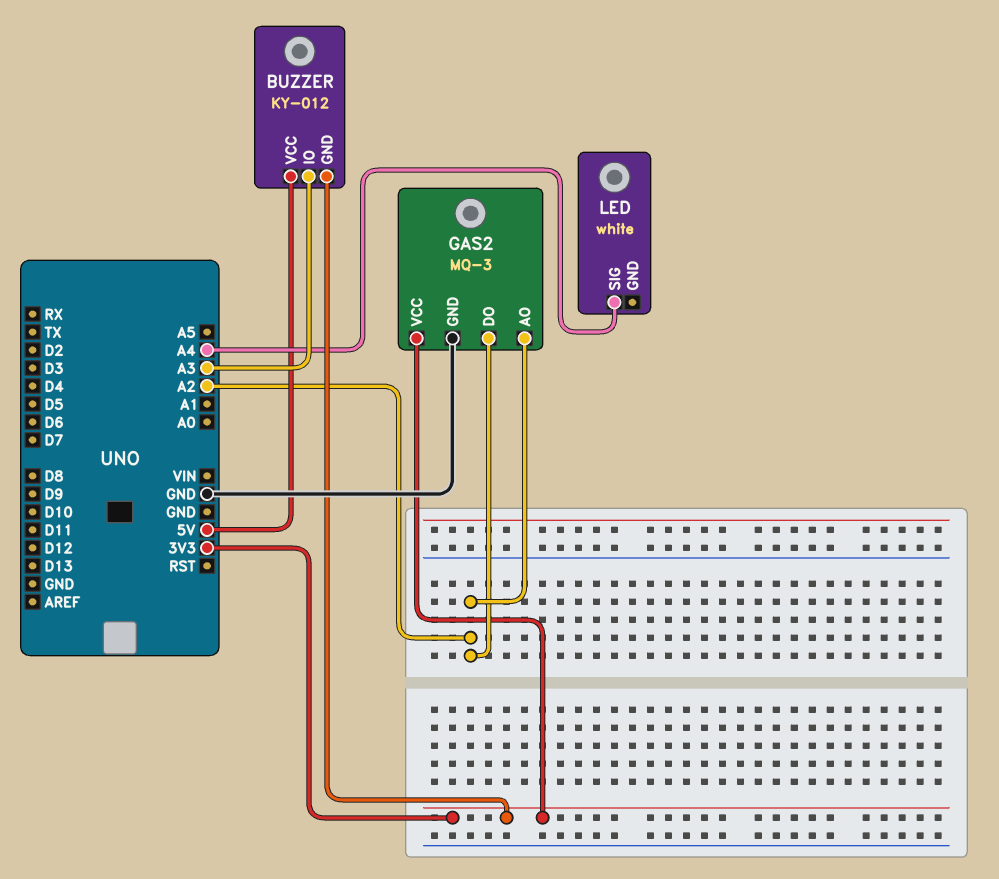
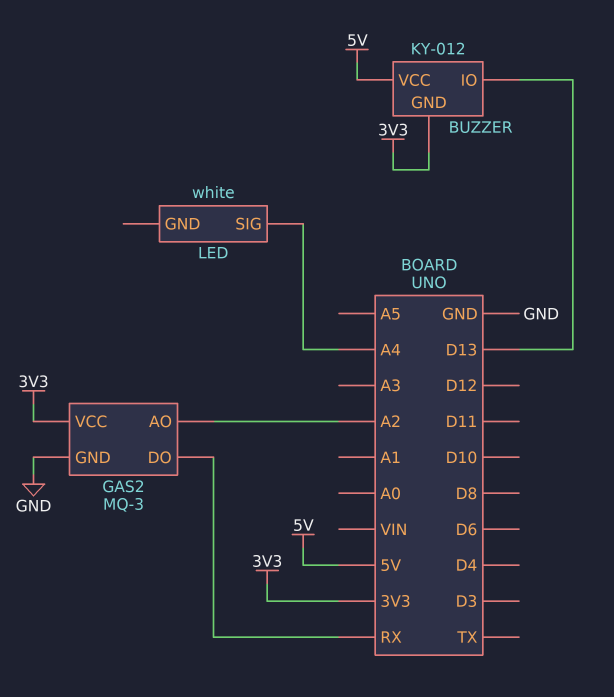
BUZZER pin IO: A3 -> D13
GAS2 pin DO: A2 -> RX

